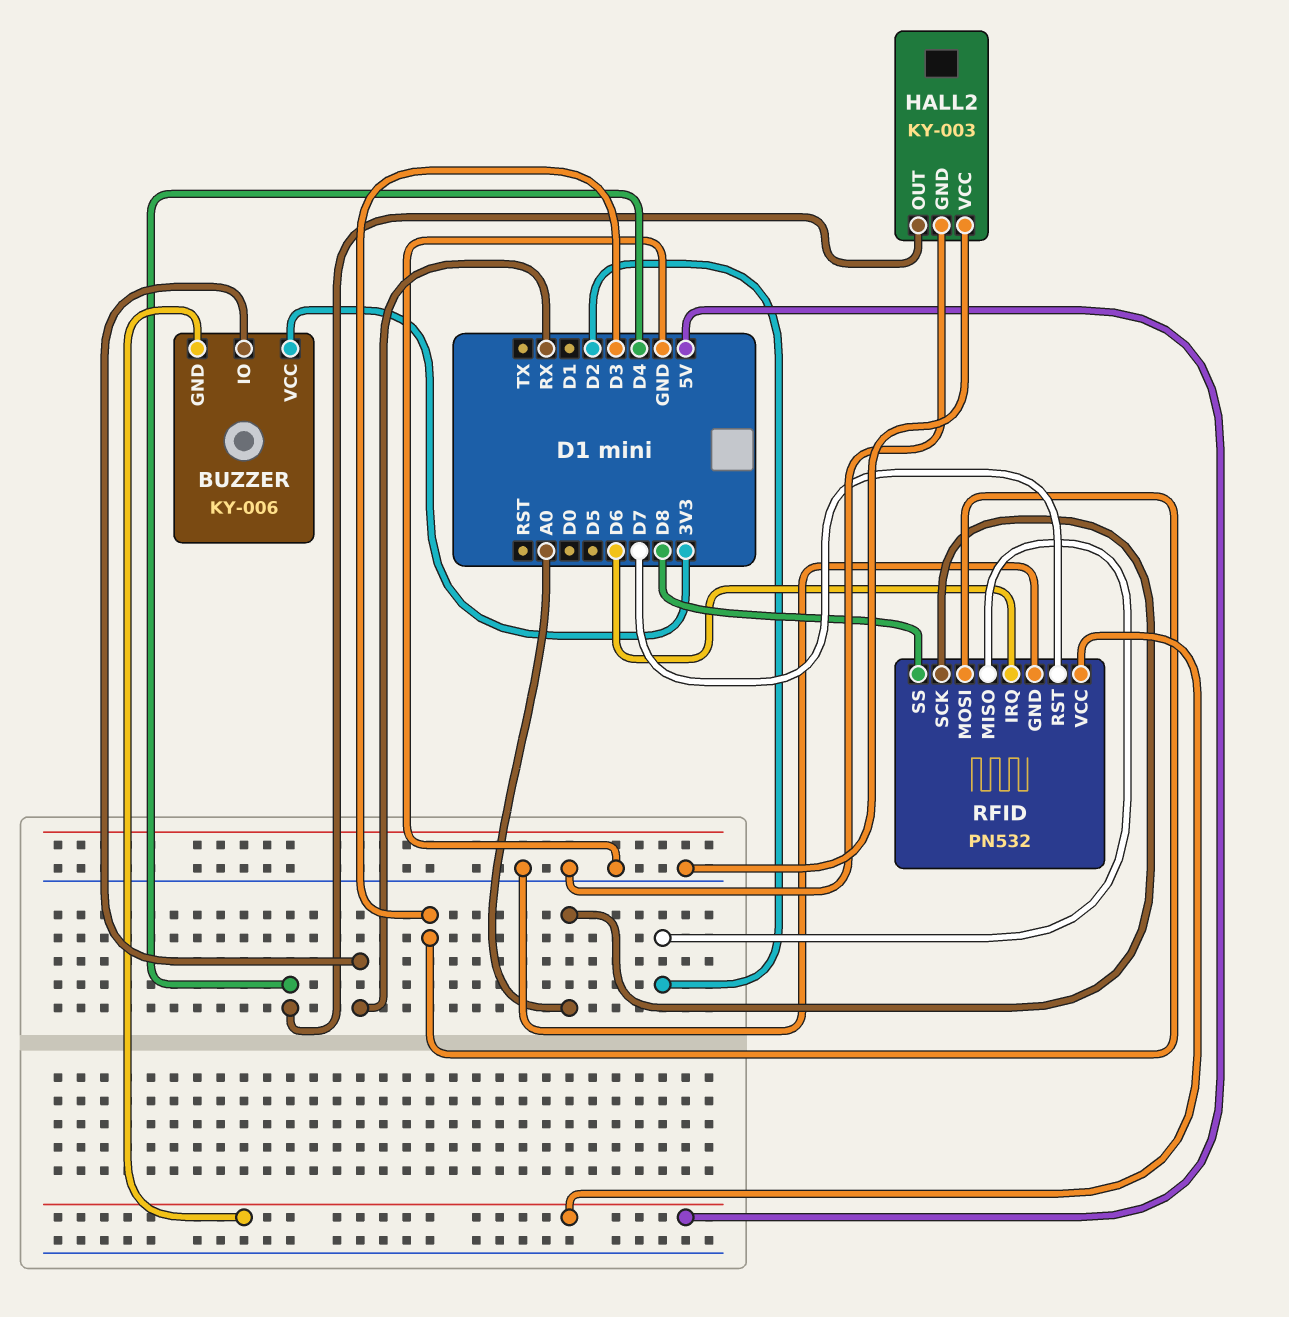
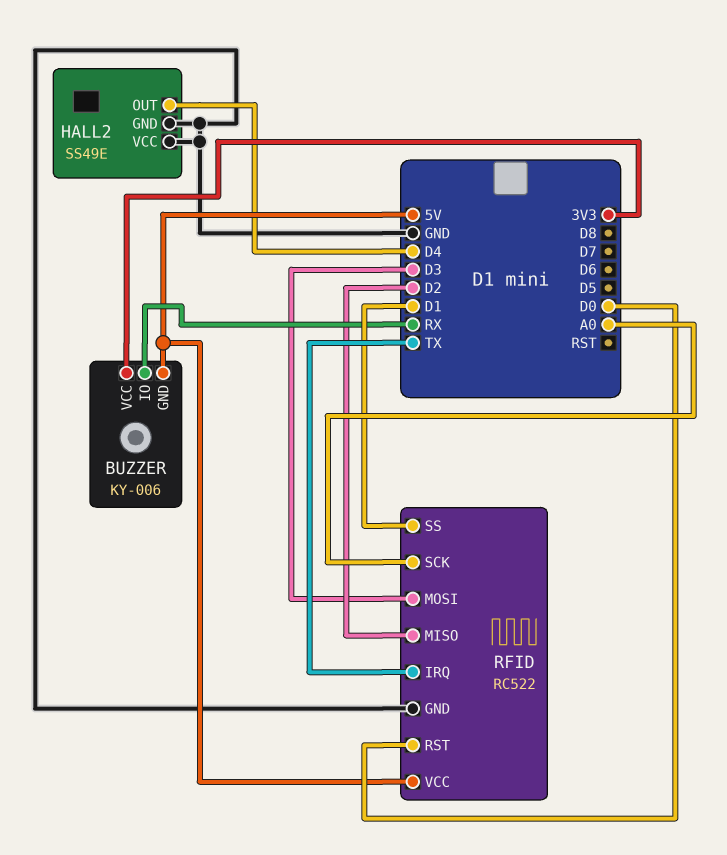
HALL2: KY-003 -> SS49E
RFID: PN532 -> RC522
RFID pin IRQ: D6 -> TX
RFID pin RST: D7 -> D0
RFID pin SS: D8 -> D1

